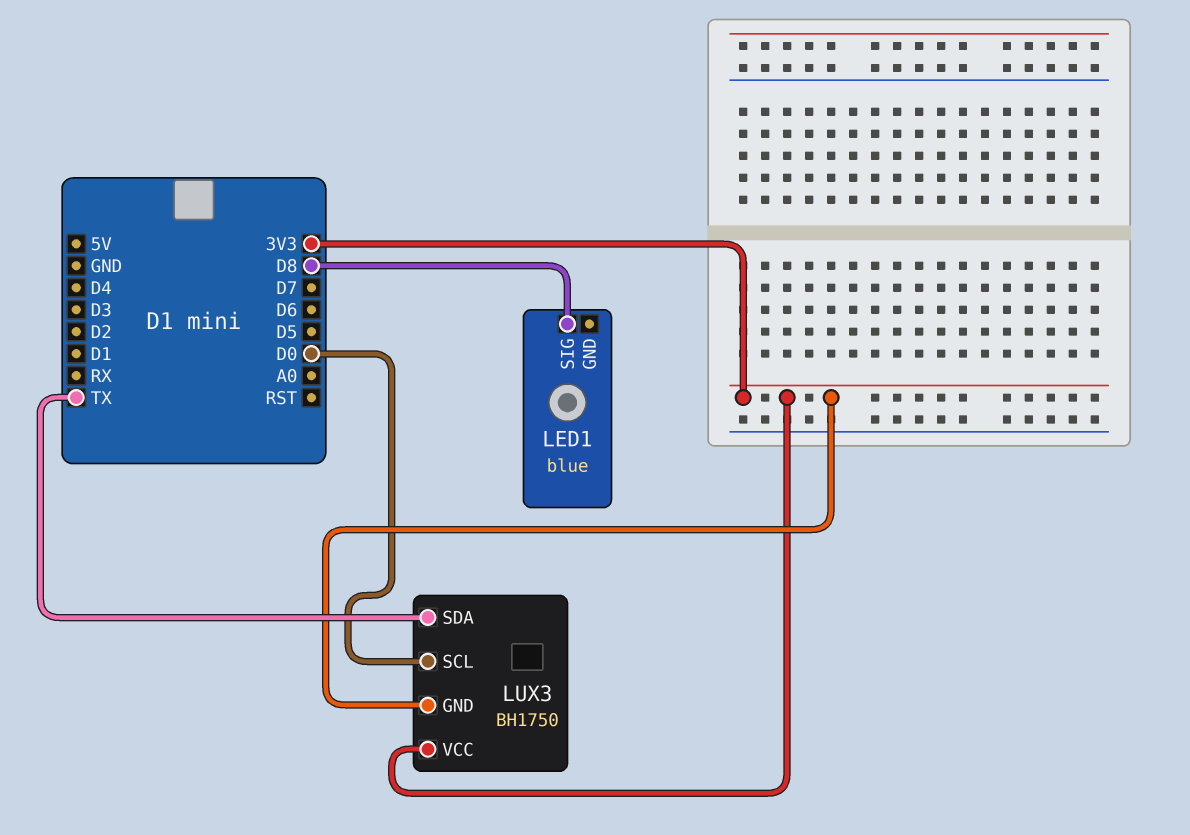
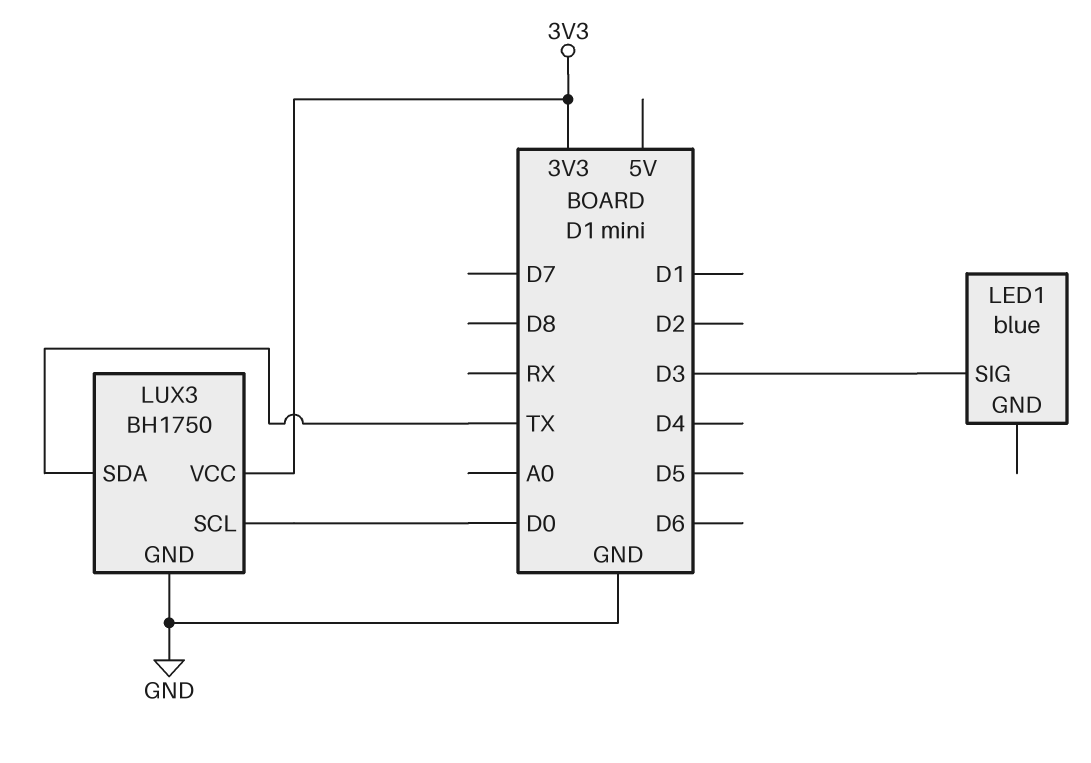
LED1 pin SIG: D8 -> D3
LUX3 pin GND: 3V3 -> GND

